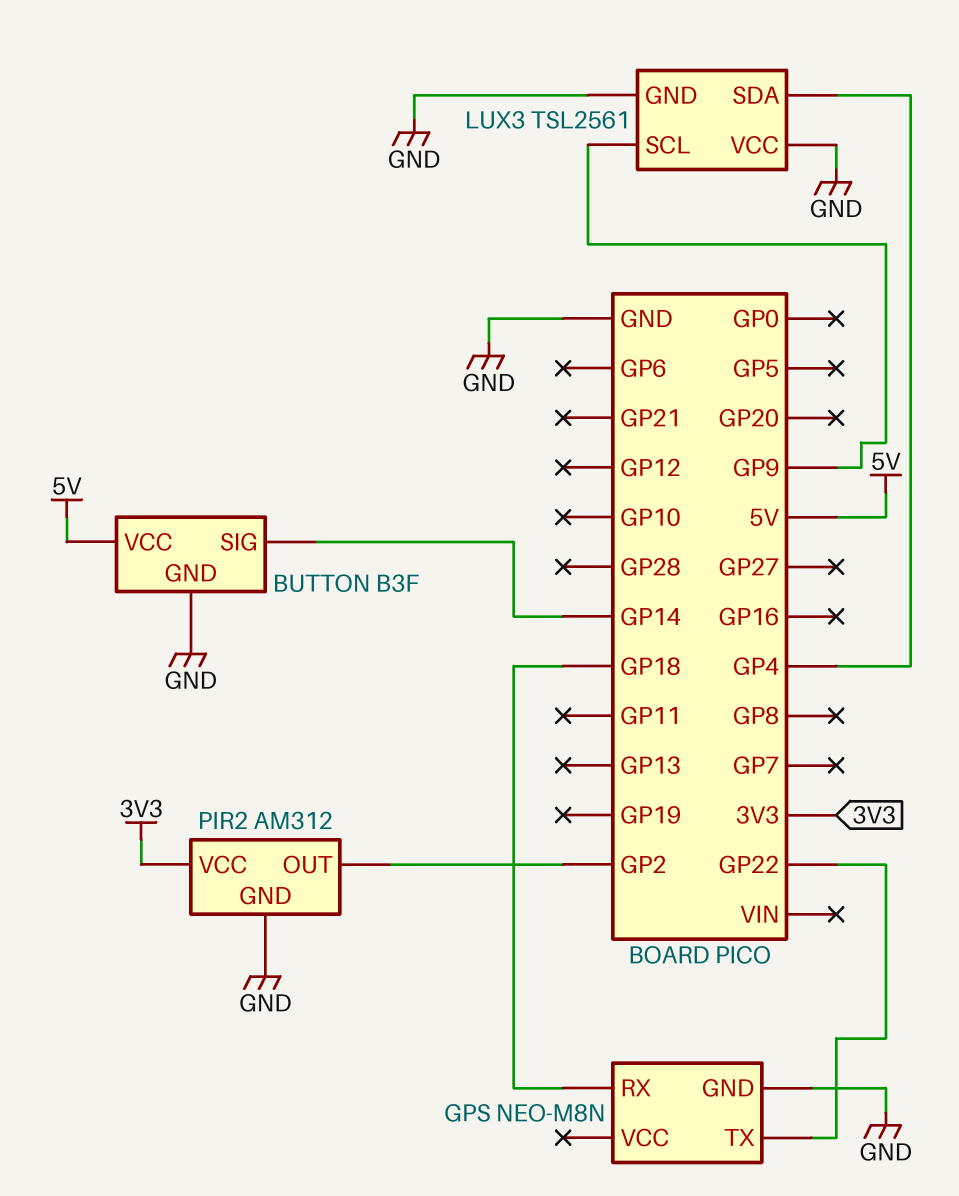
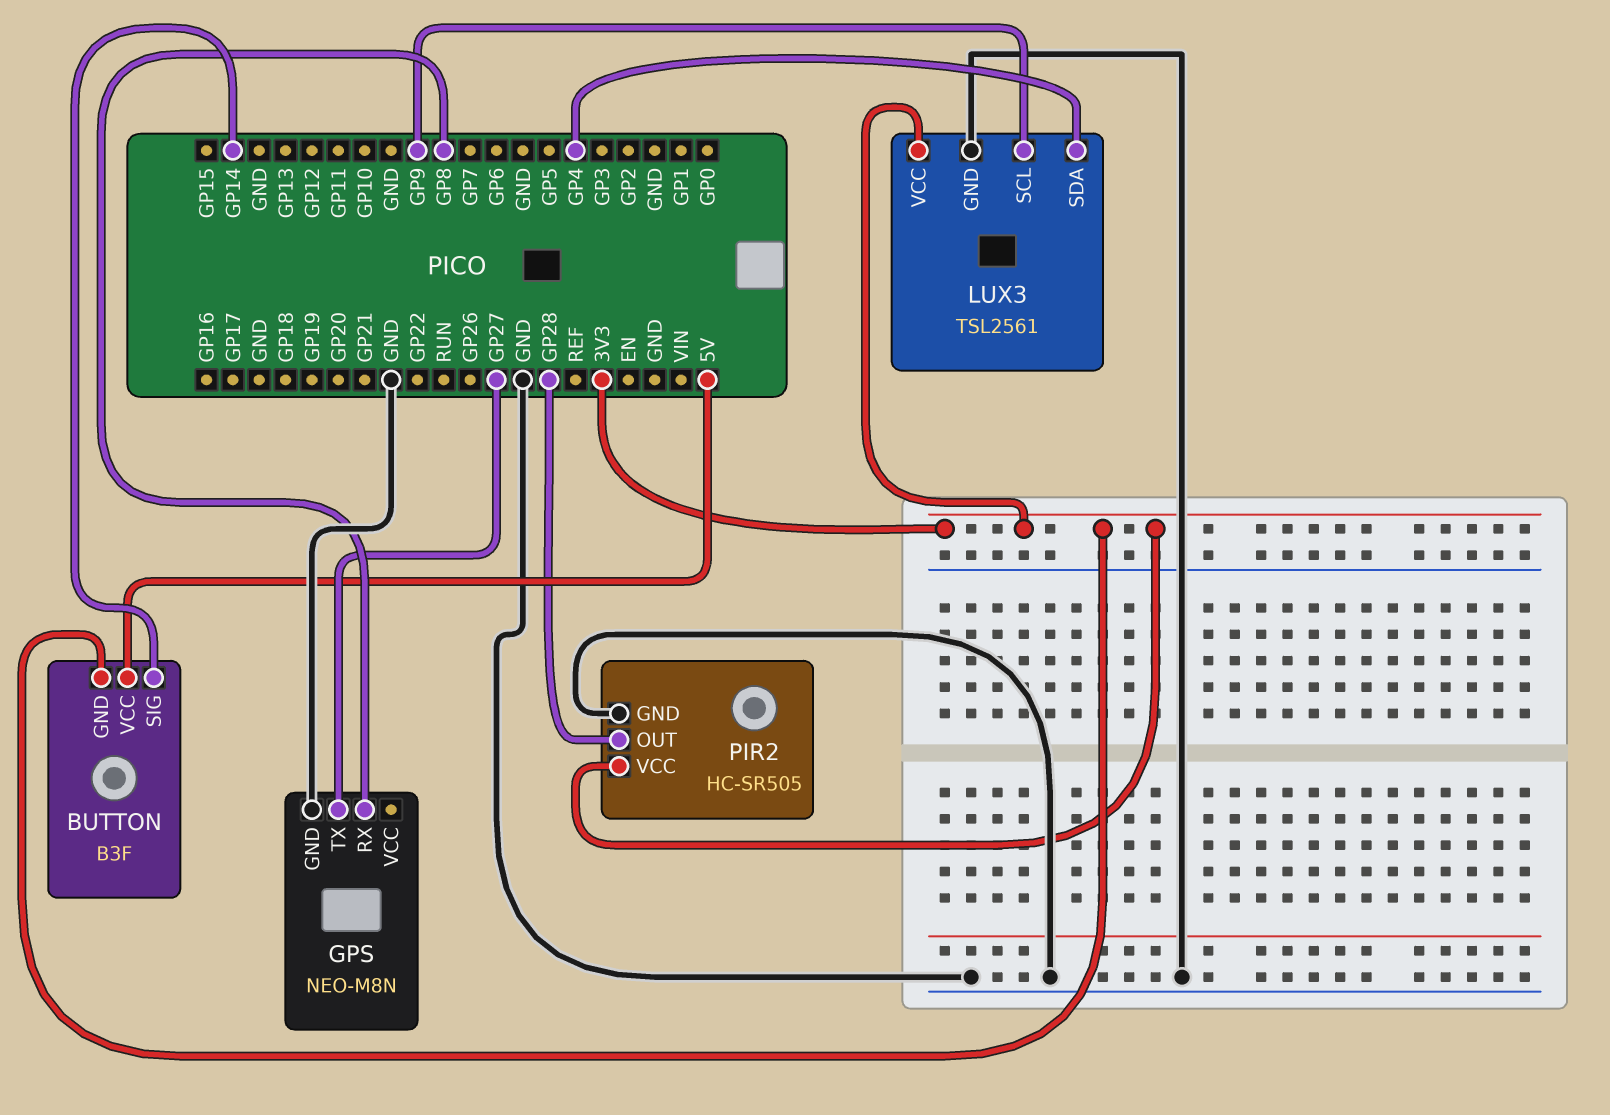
BUTTON pin GND: GND -> 3V3
GPS pin RX: GP18 -> GP8
GPS pin TX: GP22 -> GP27
LUX3 pin VCC: GND -> 3V3
PIR2: AM312 -> HC-SR505
PIR2 pin OUT: GP2 -> GP28

